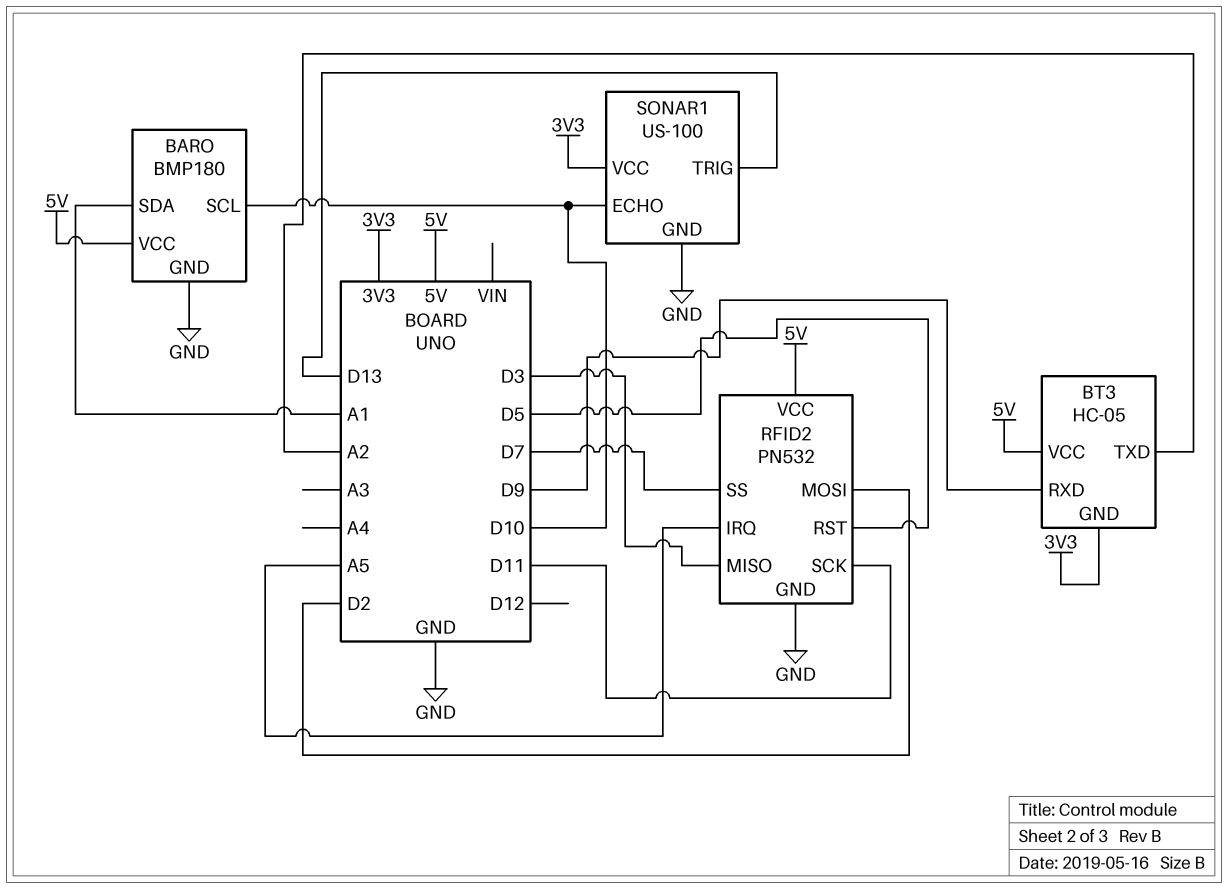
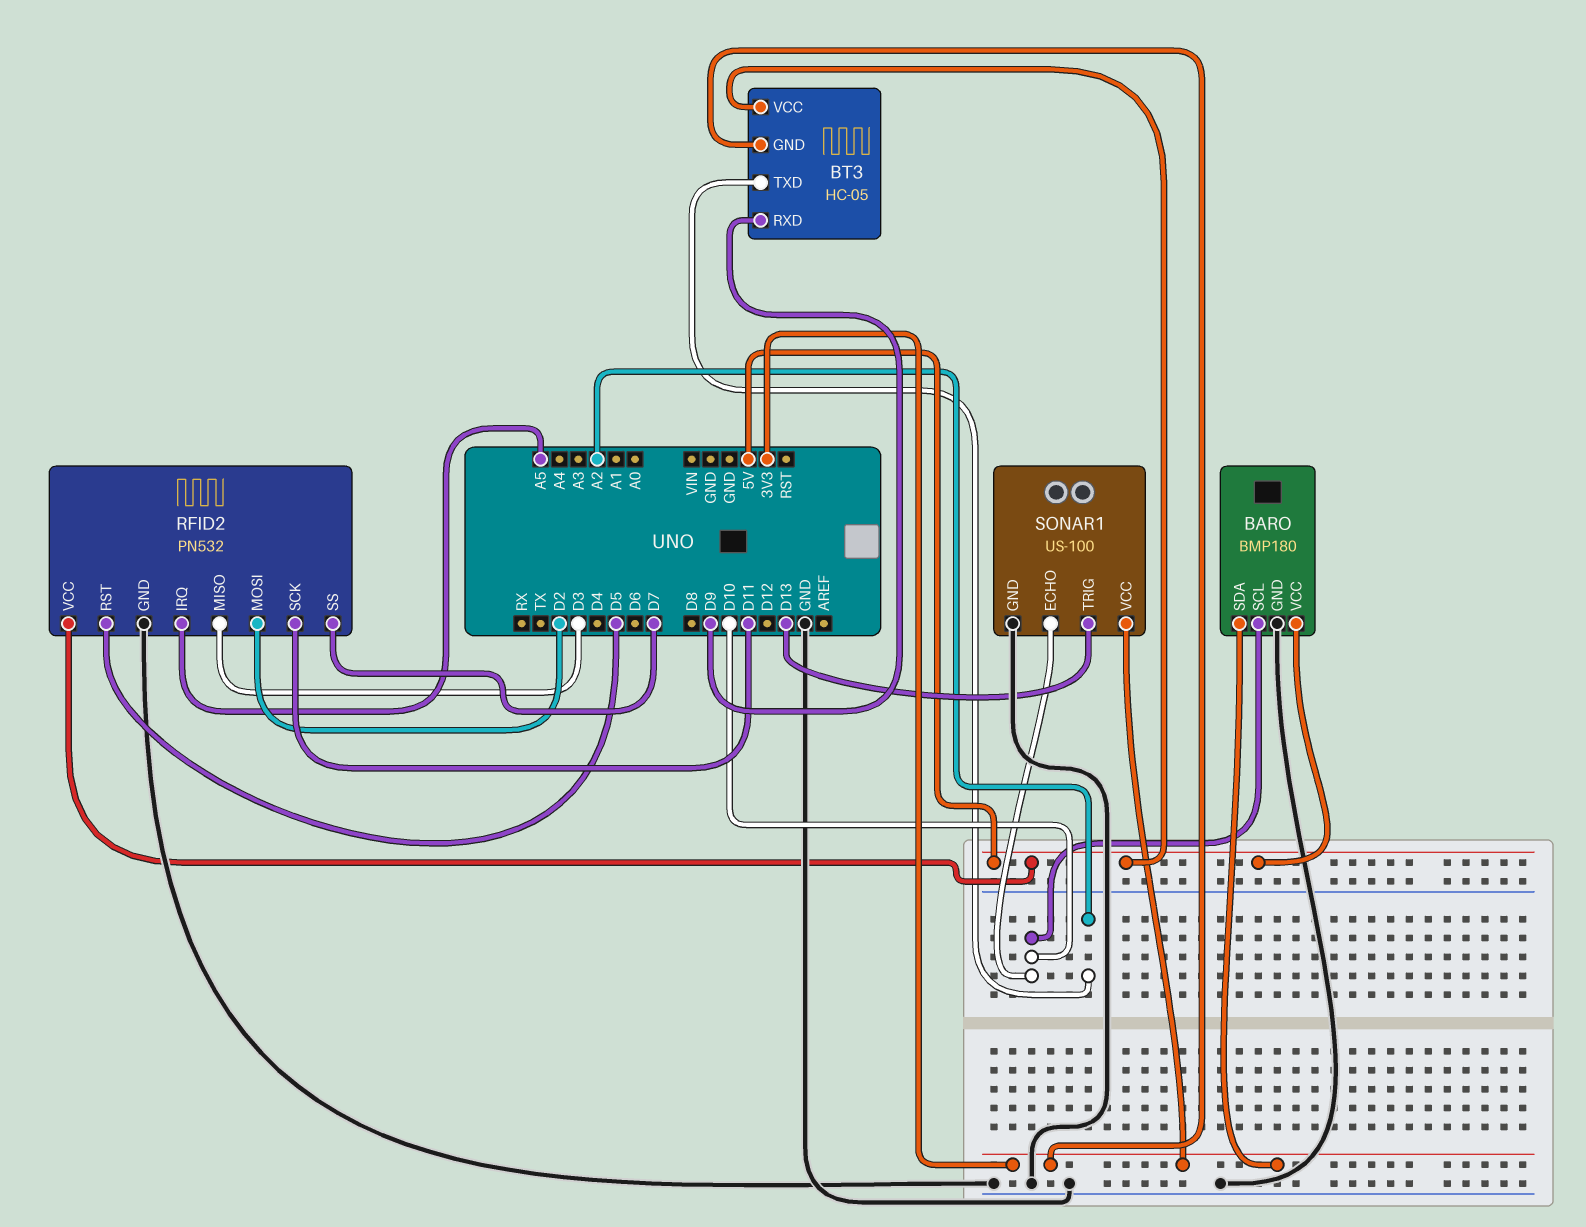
BARO pin SDA: A1 -> 3V3

